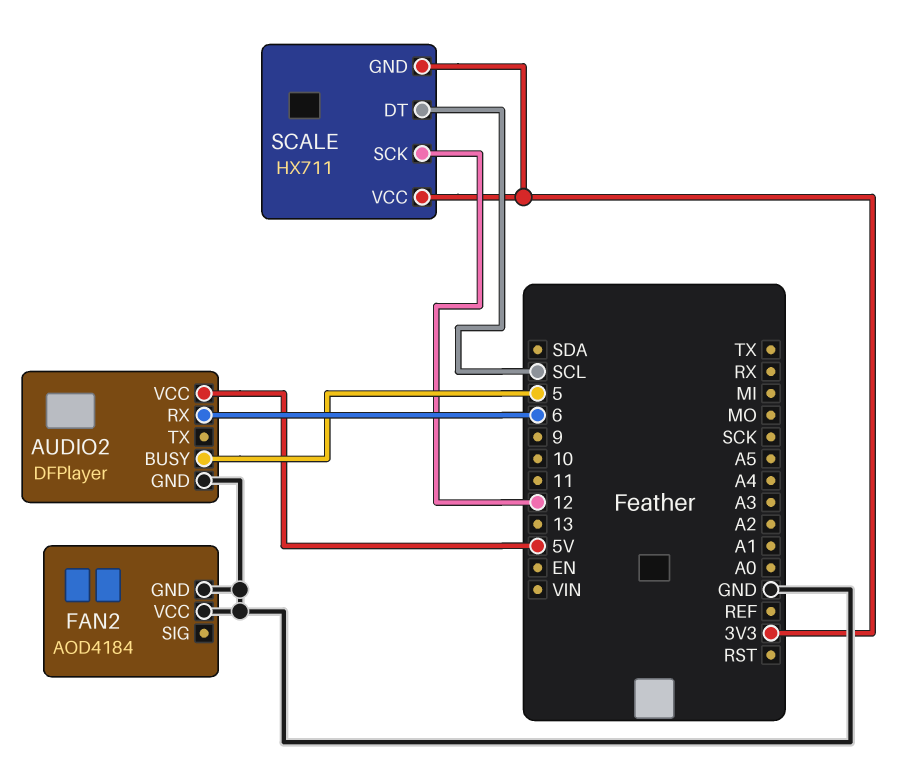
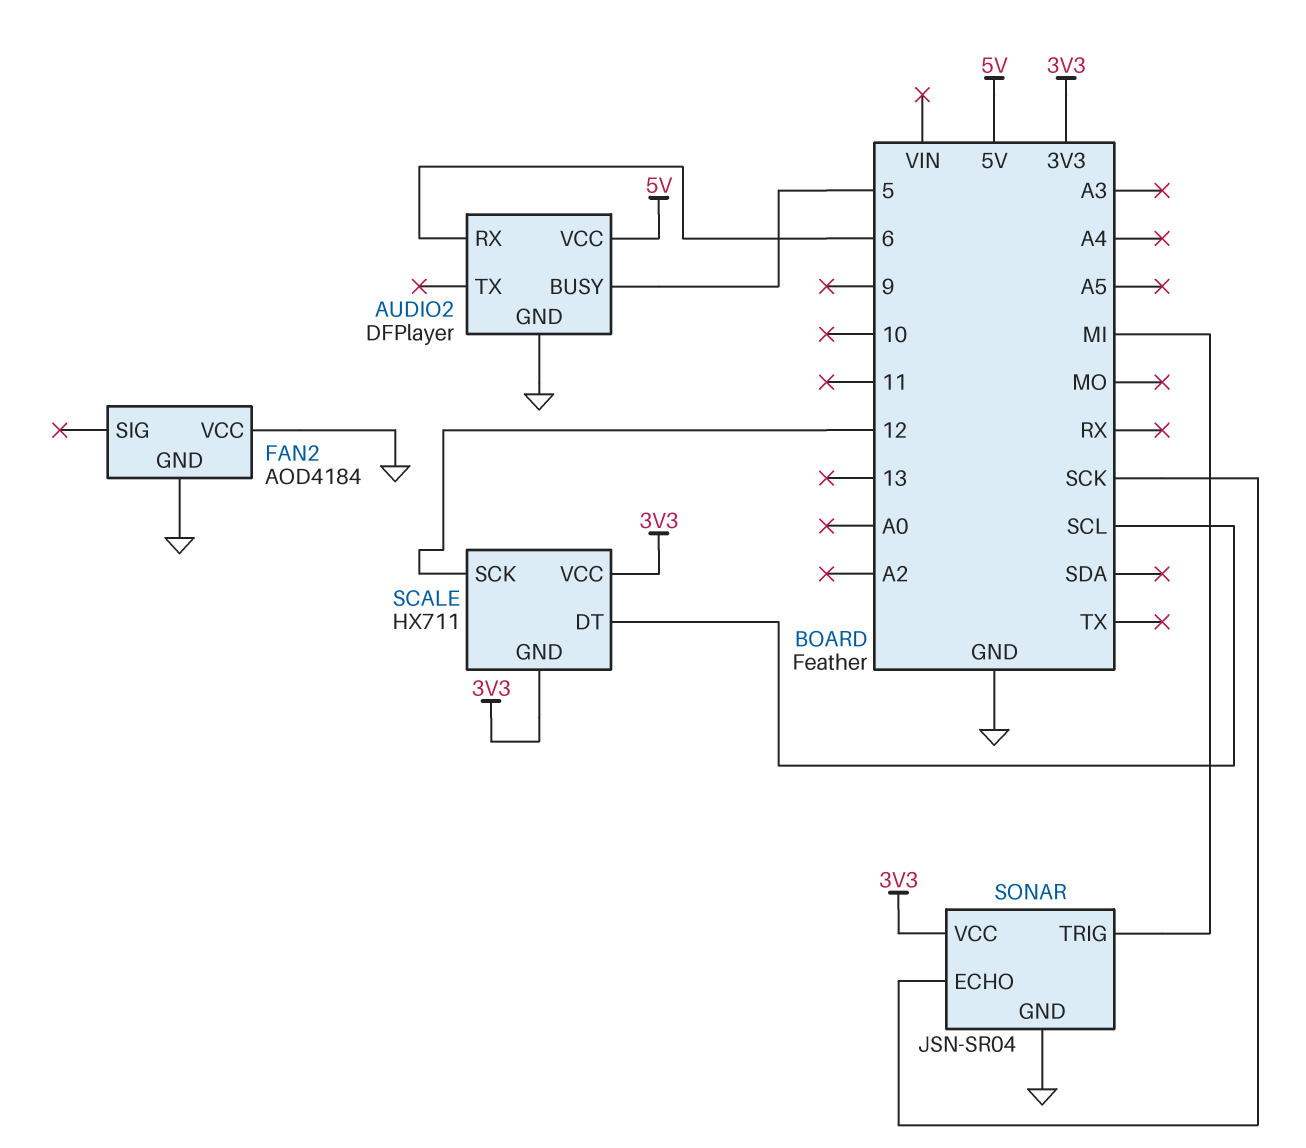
SONAR: none -> JSN-SR04
SONAR pin ECHO: none -> SCK
SONAR pin GND: none -> GND
SONAR pin TRIG: none -> MI
SONAR pin VCC: none -> 3V3

